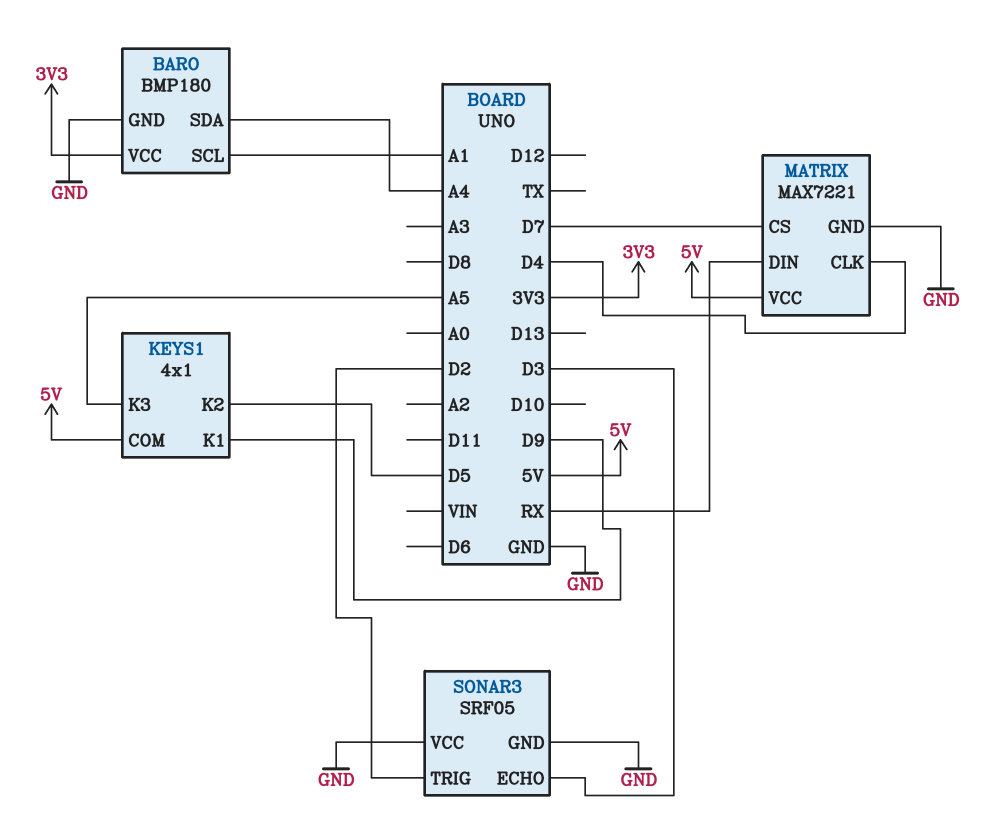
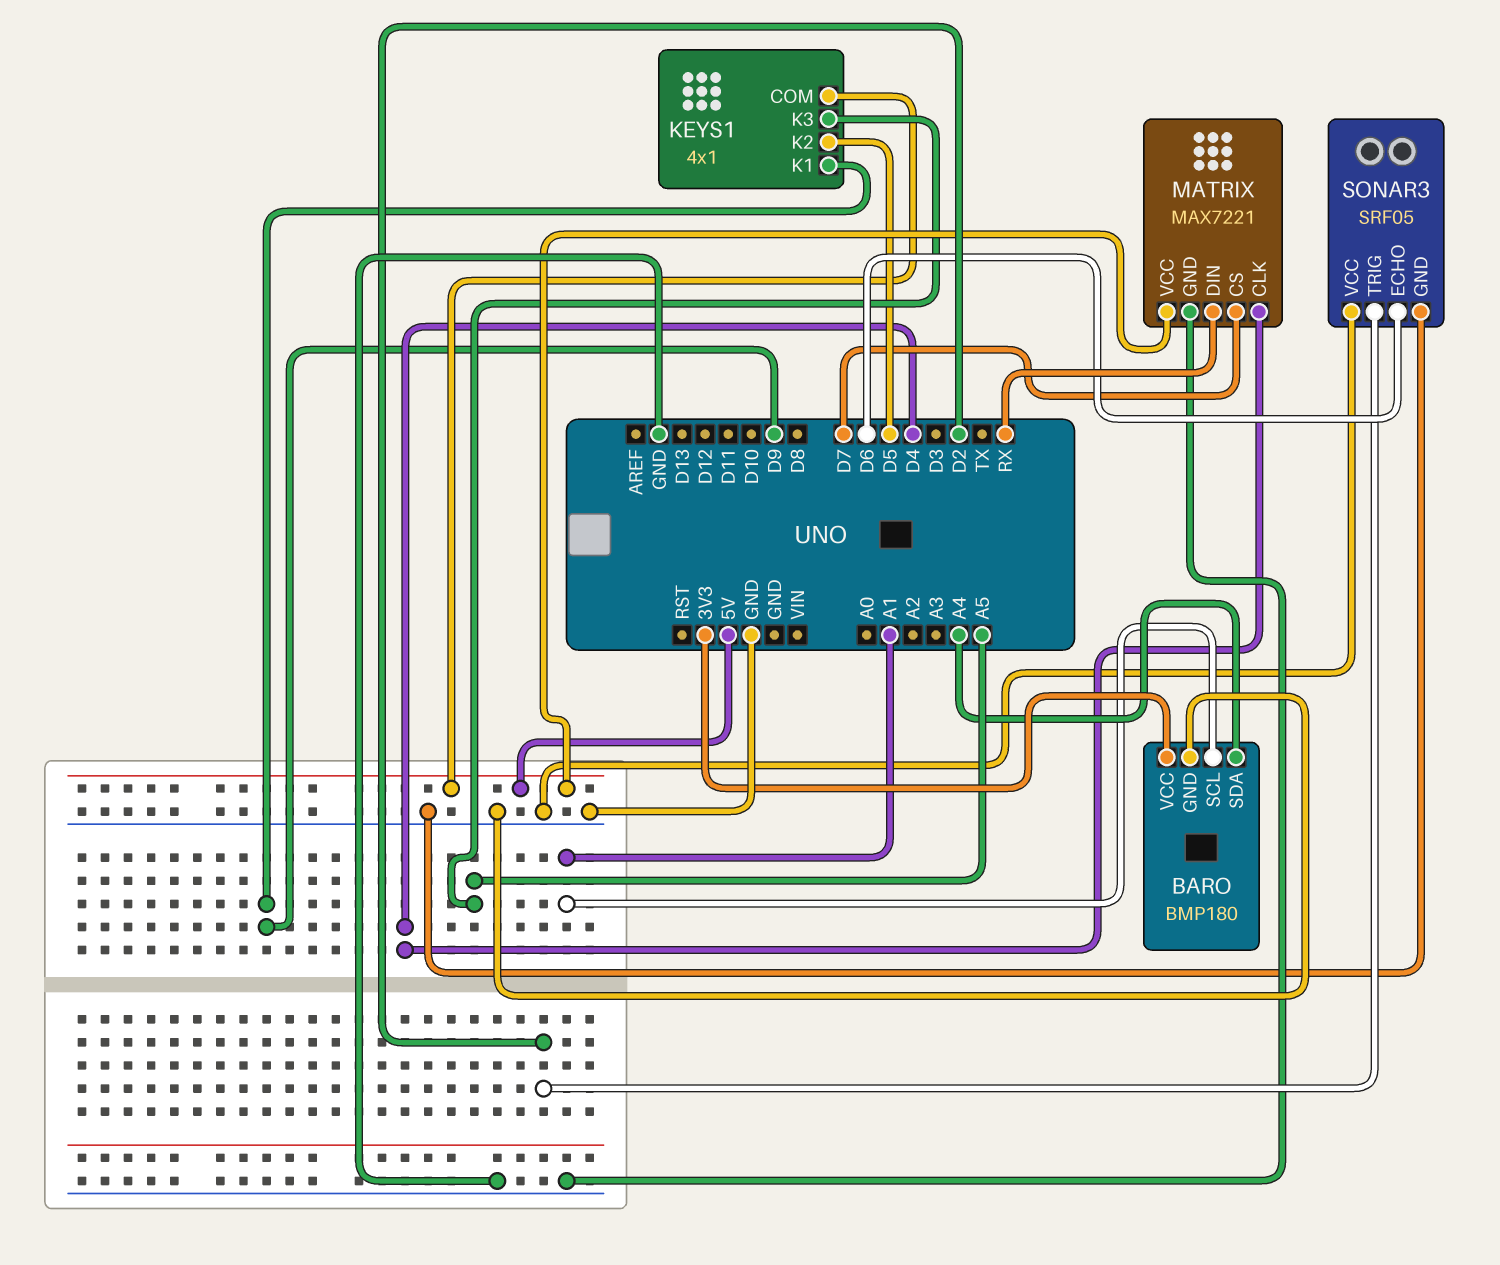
SONAR3 pin ECHO: D3 -> D6

